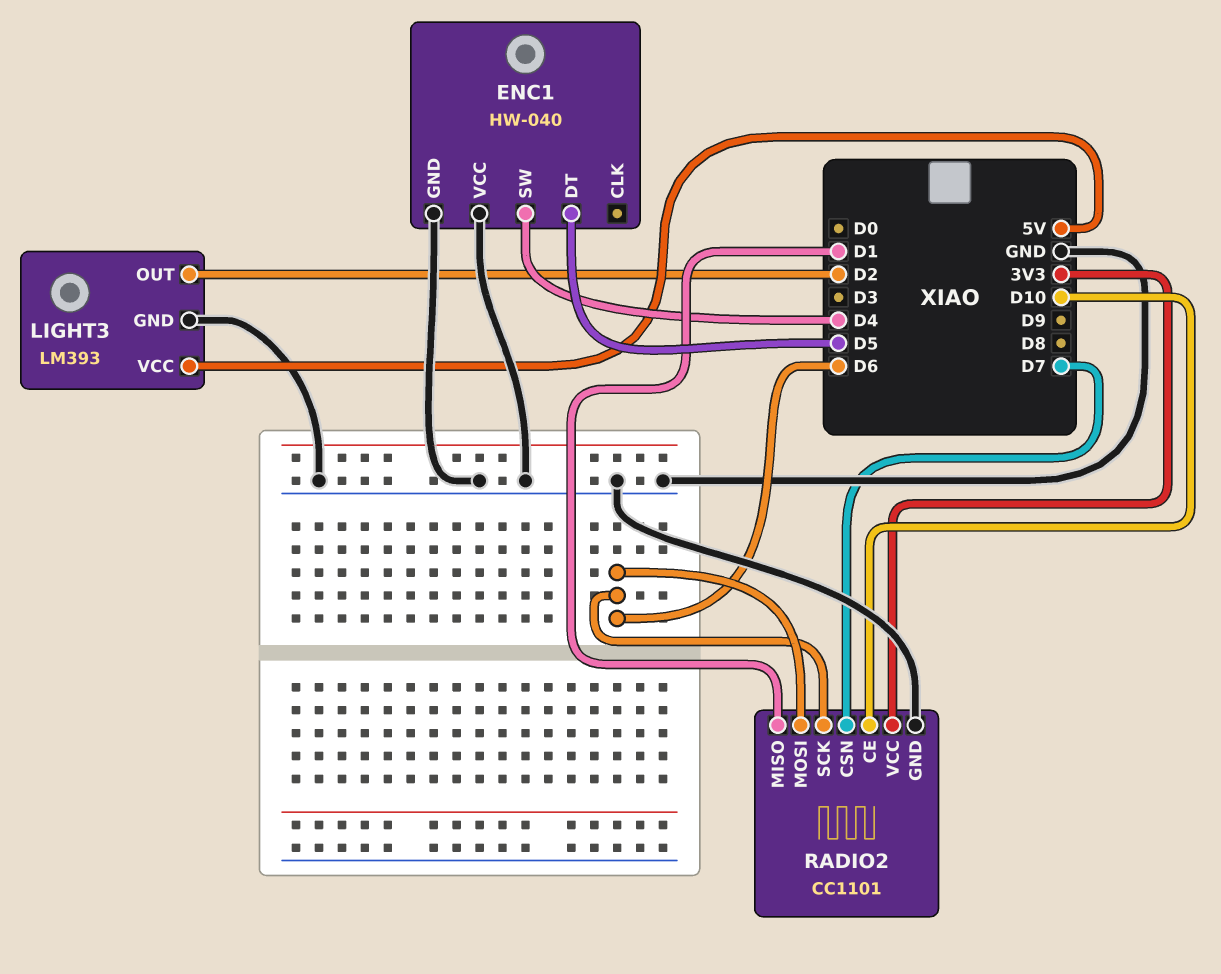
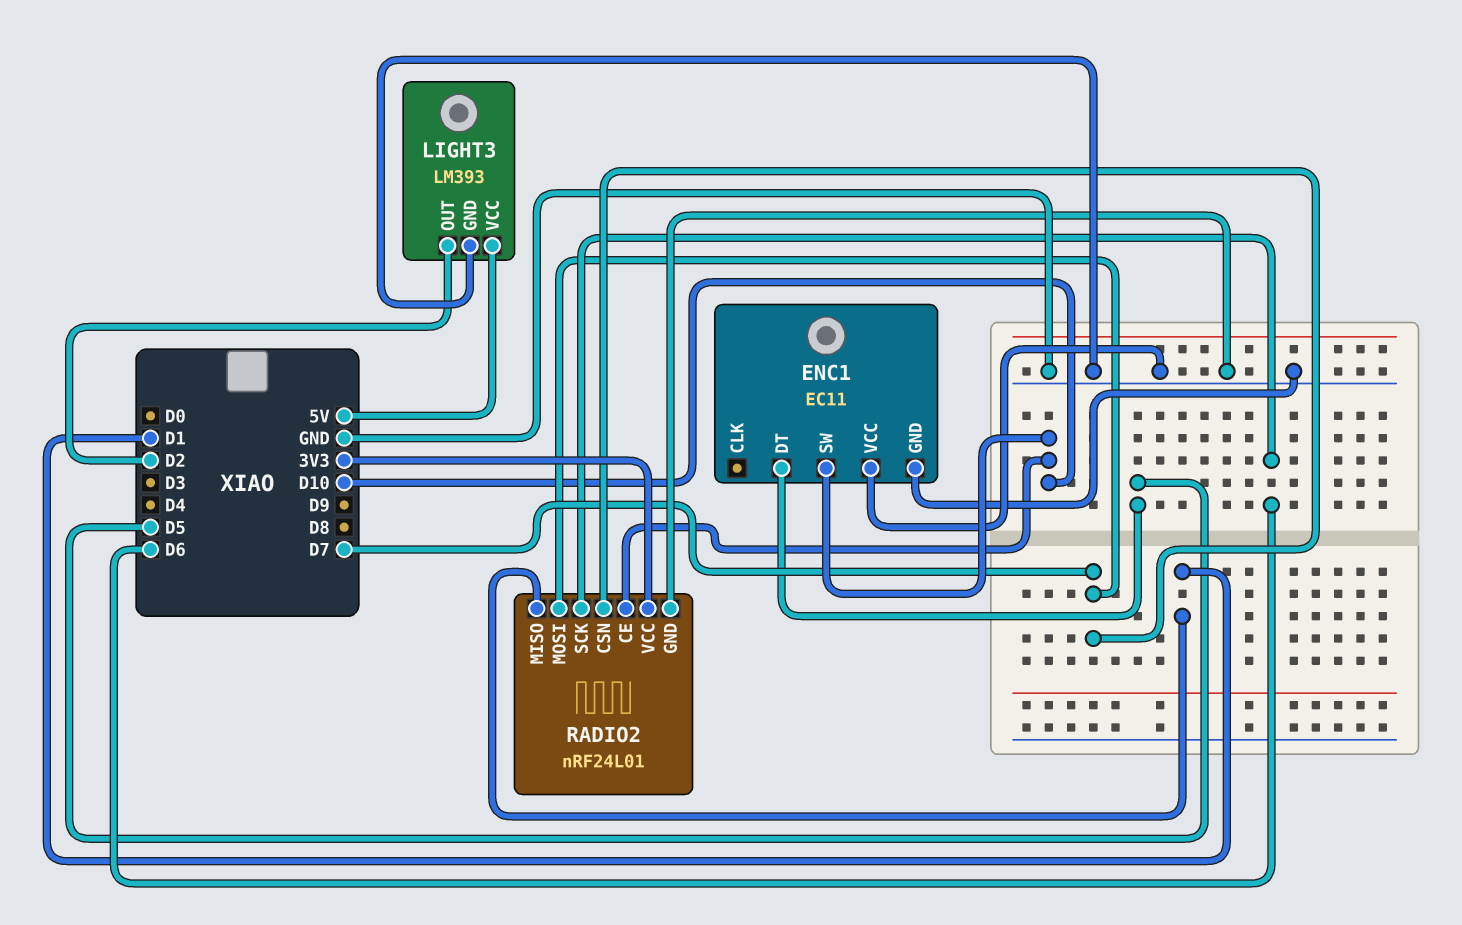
ENC1: HW-040 -> EC11
ENC1 pin SW: D4 -> D10
RADIO2: CC1101 -> nRF24L01
RADIO2 pin MOSI: D6 -> D7

